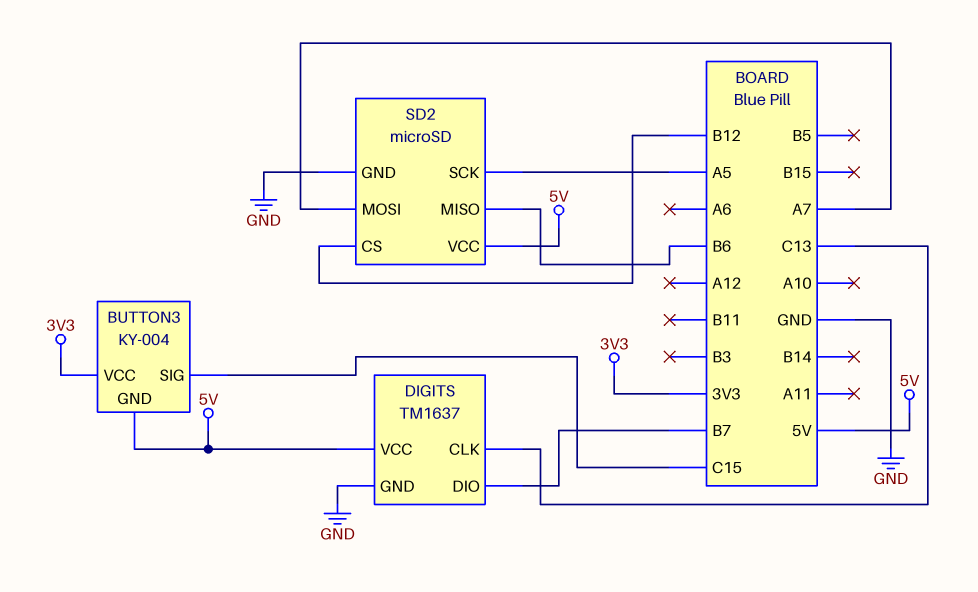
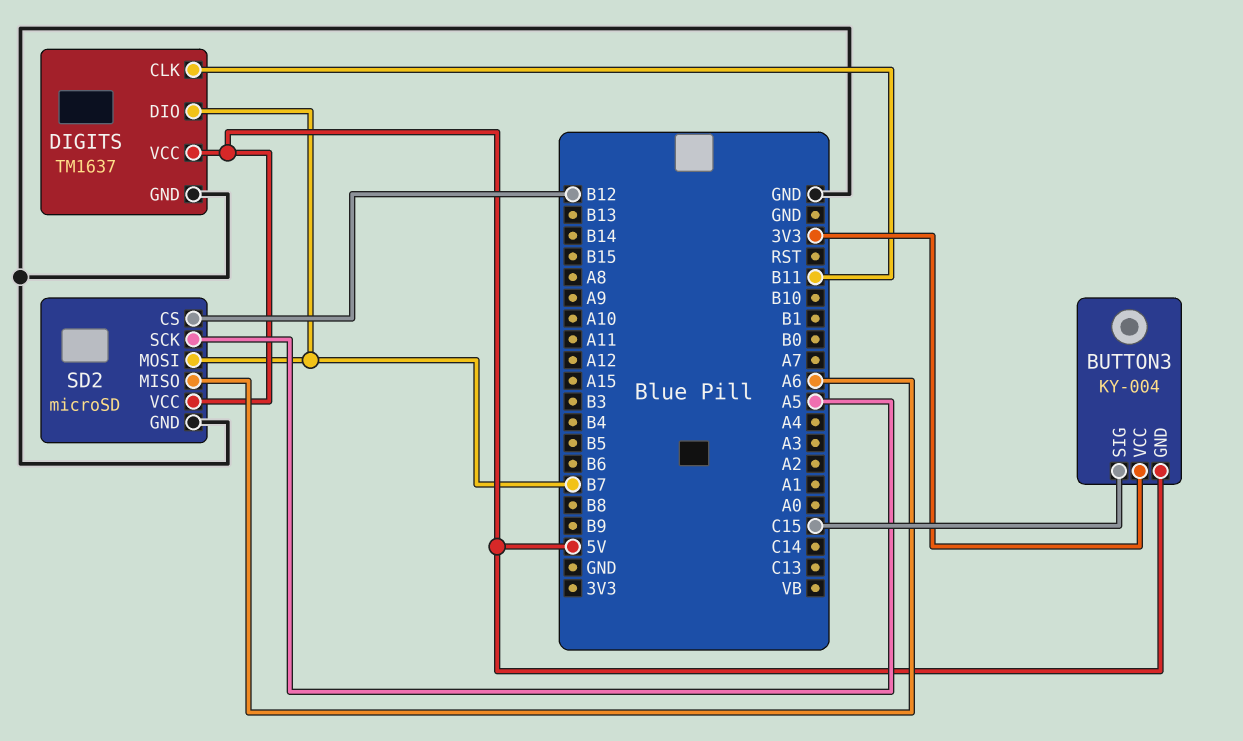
DIGITS pin CLK: C13 -> B11
SD2 pin MISO: B6 -> A6
SD2 pin MOSI: A7 -> B7

